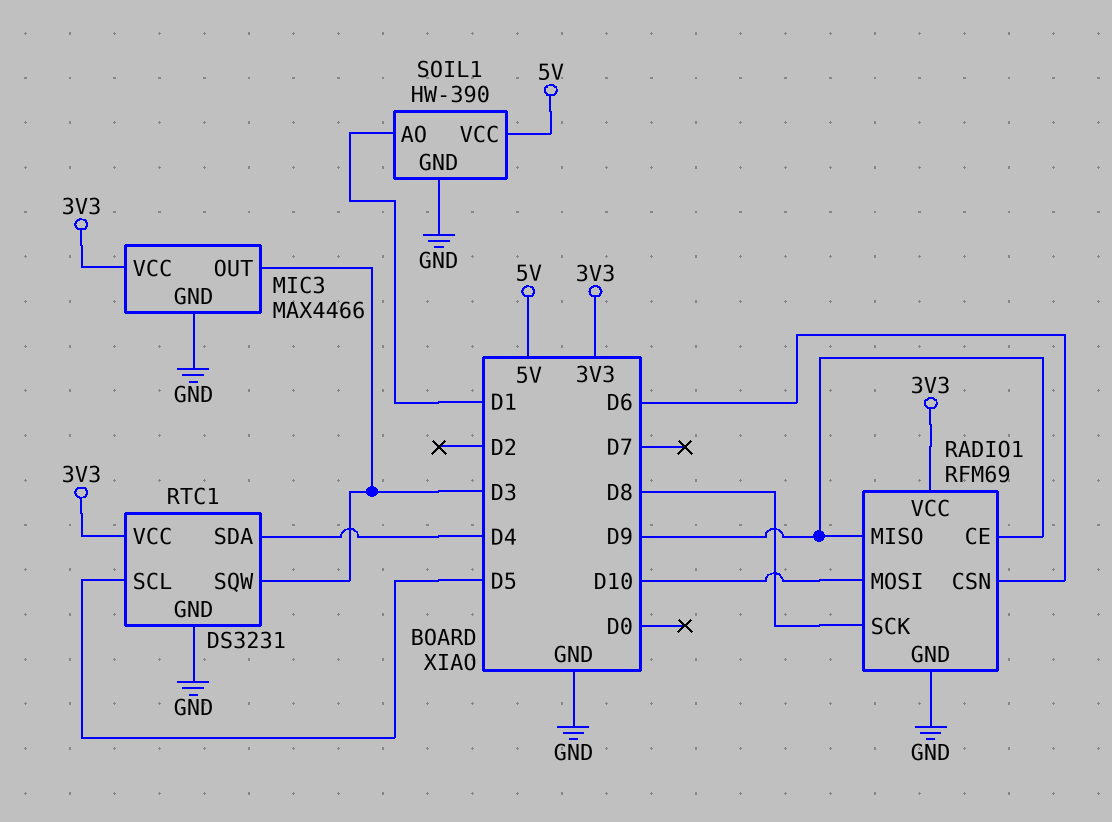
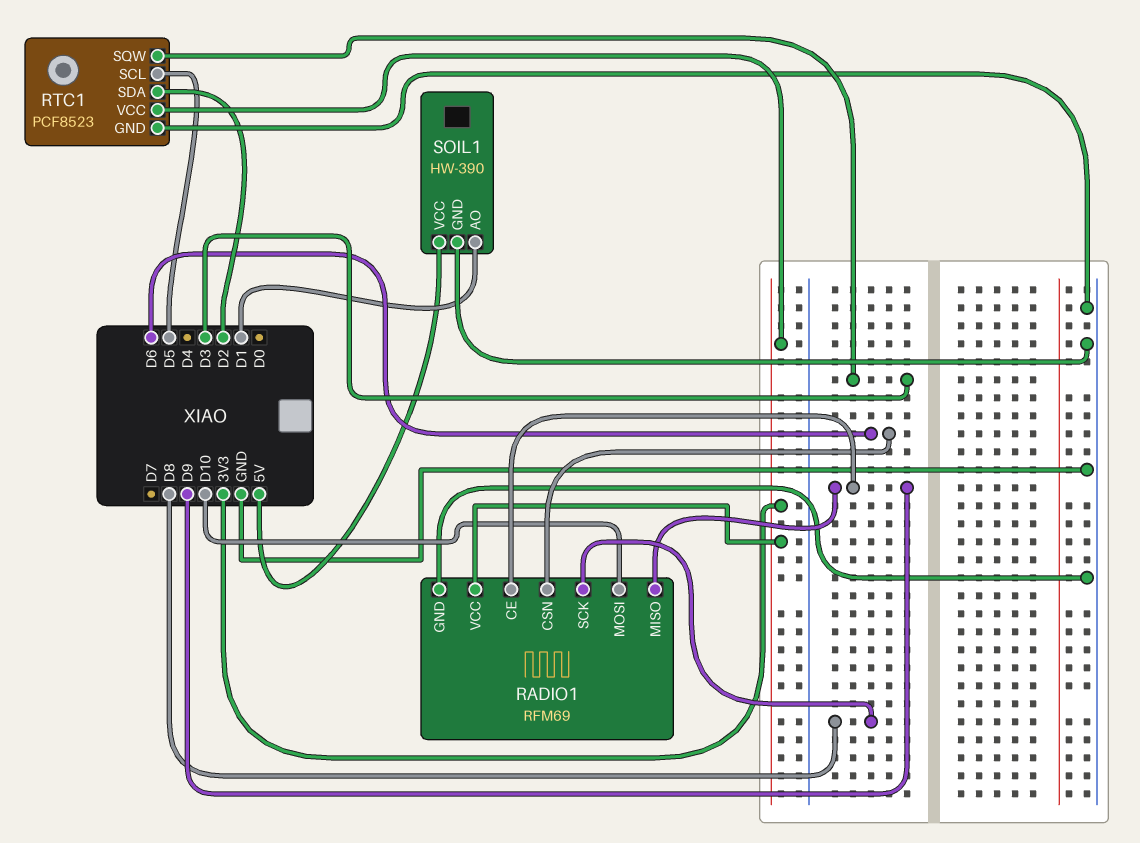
MIC3: MAX4466 -> none
MIC3 pin GND: GND -> none
MIC3 pin OUT: D3 -> none
MIC3 pin VCC: 3V3 -> none
RTC1: DS3231 -> PCF8523
RTC1 pin SDA: D4 -> D2

